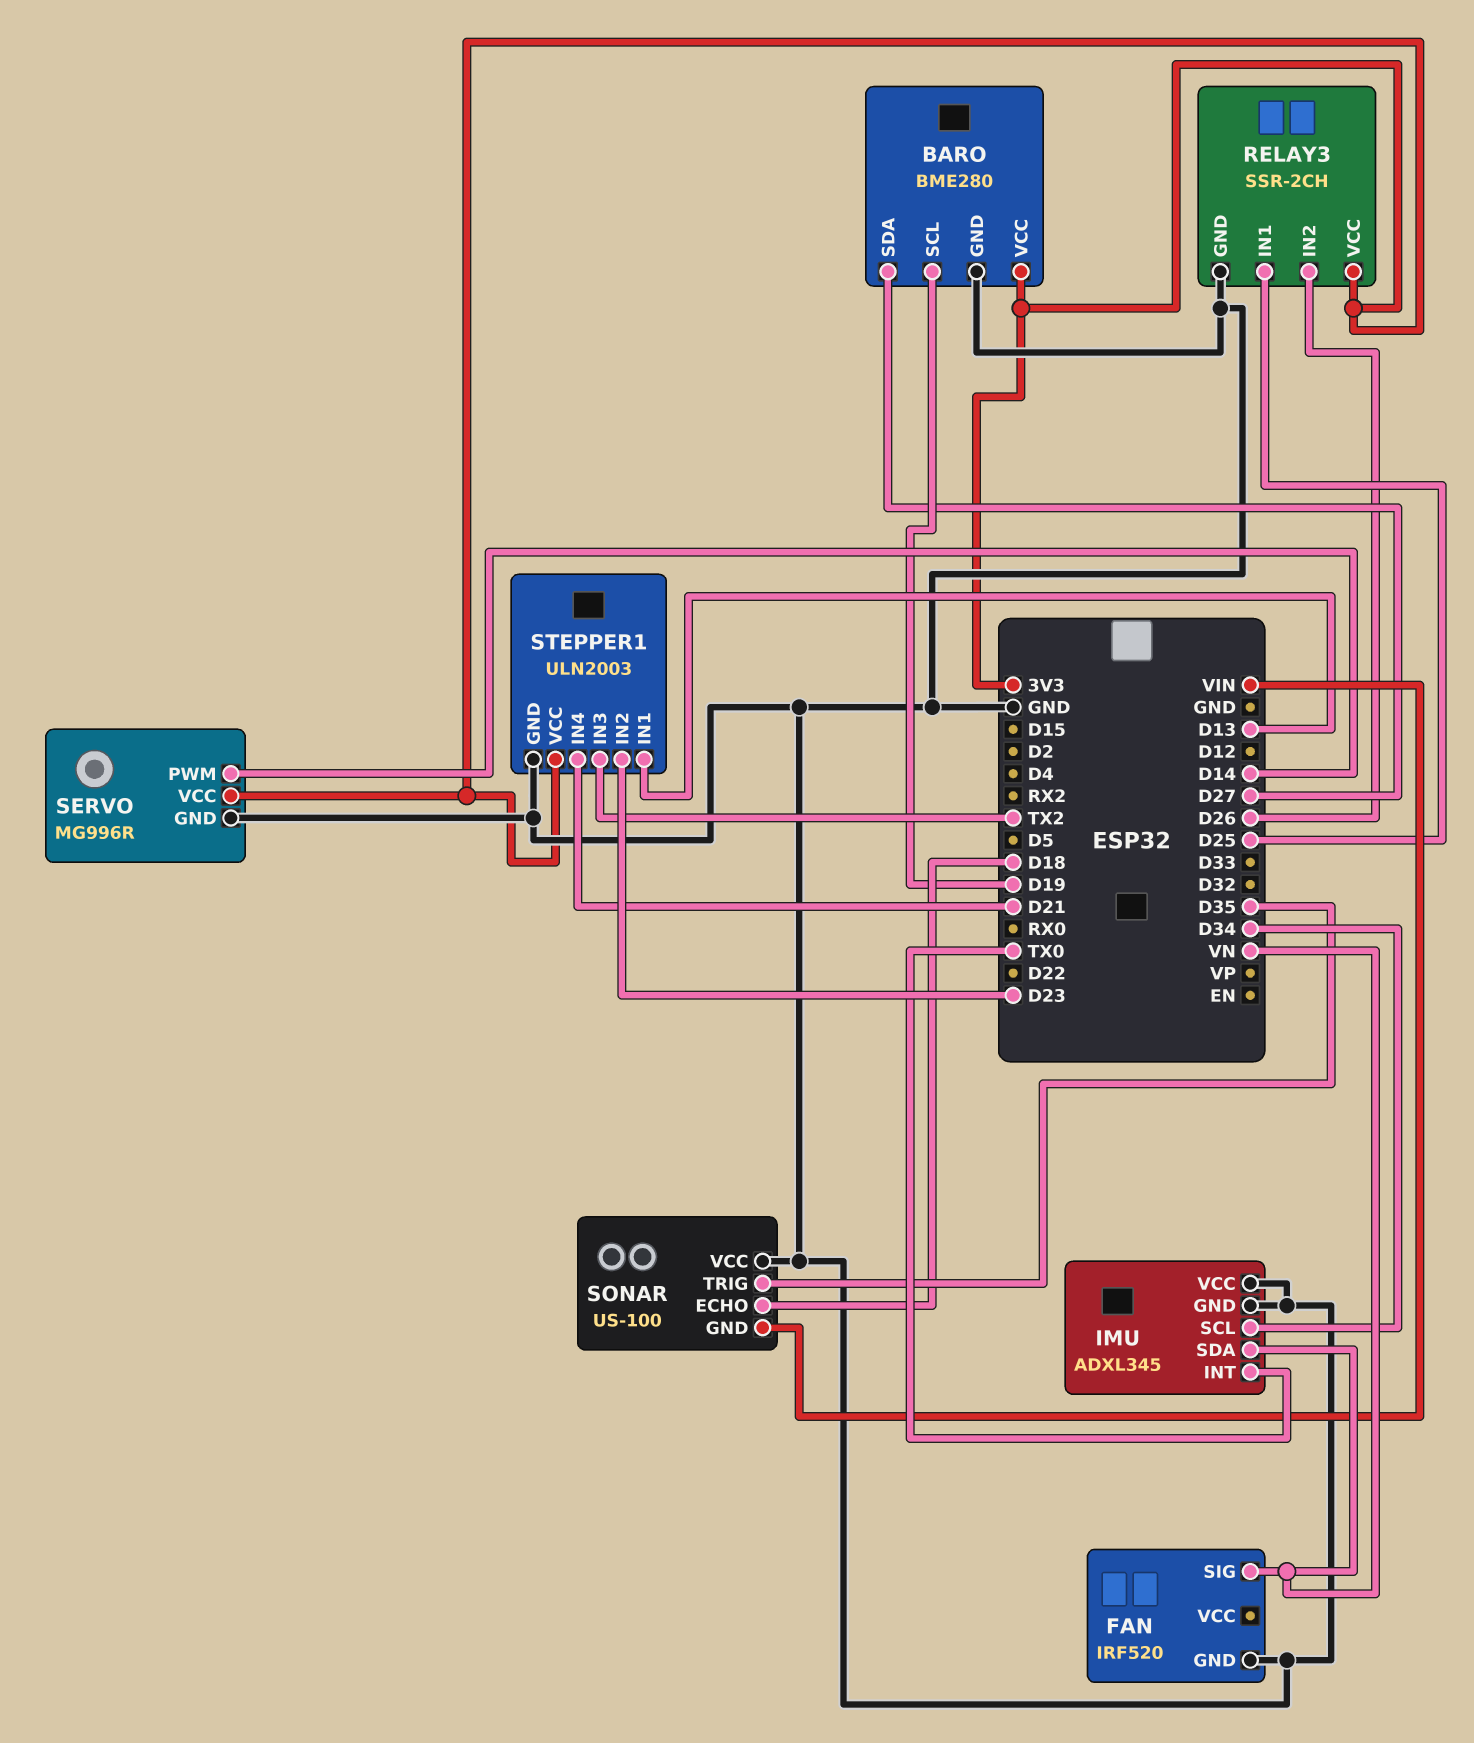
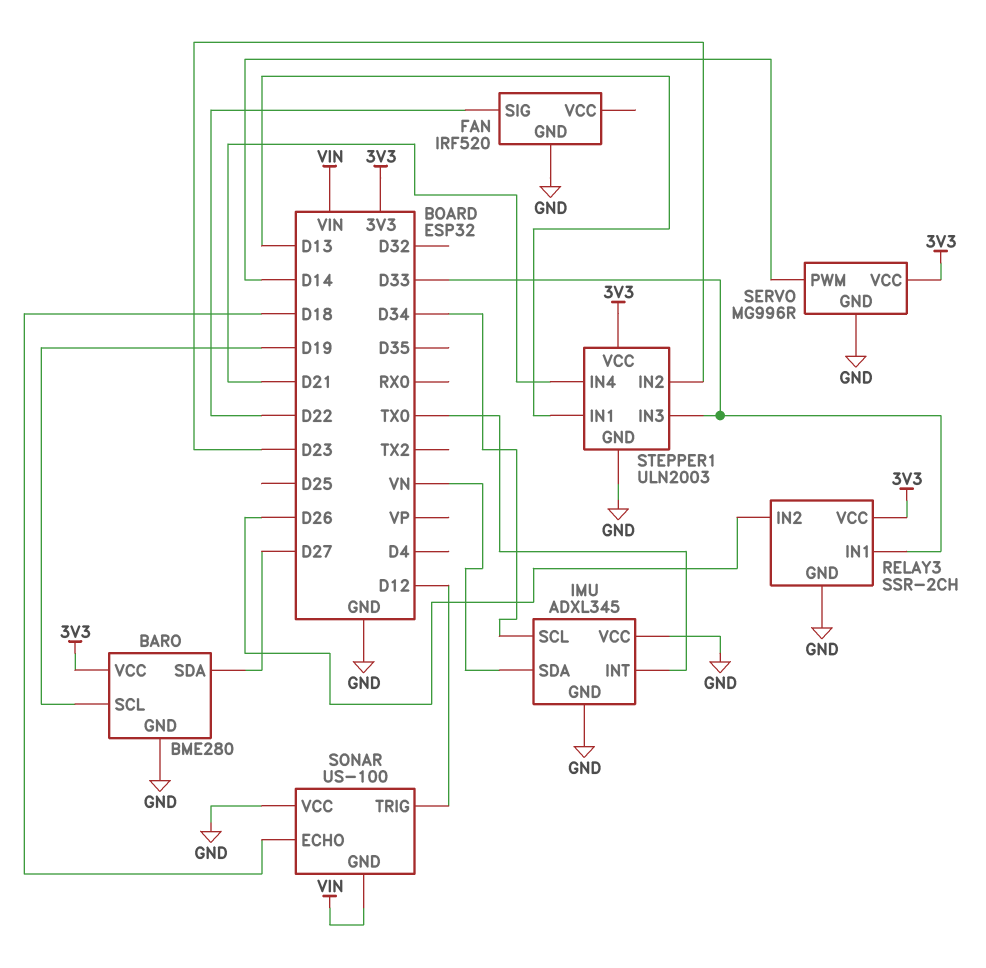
FAN pin SIG: VN -> D22
RELAY3 pin IN1: D25 -> D33
SONAR pin TRIG: D35 -> D12
STEPPER1 pin IN3: TX2 -> D33

